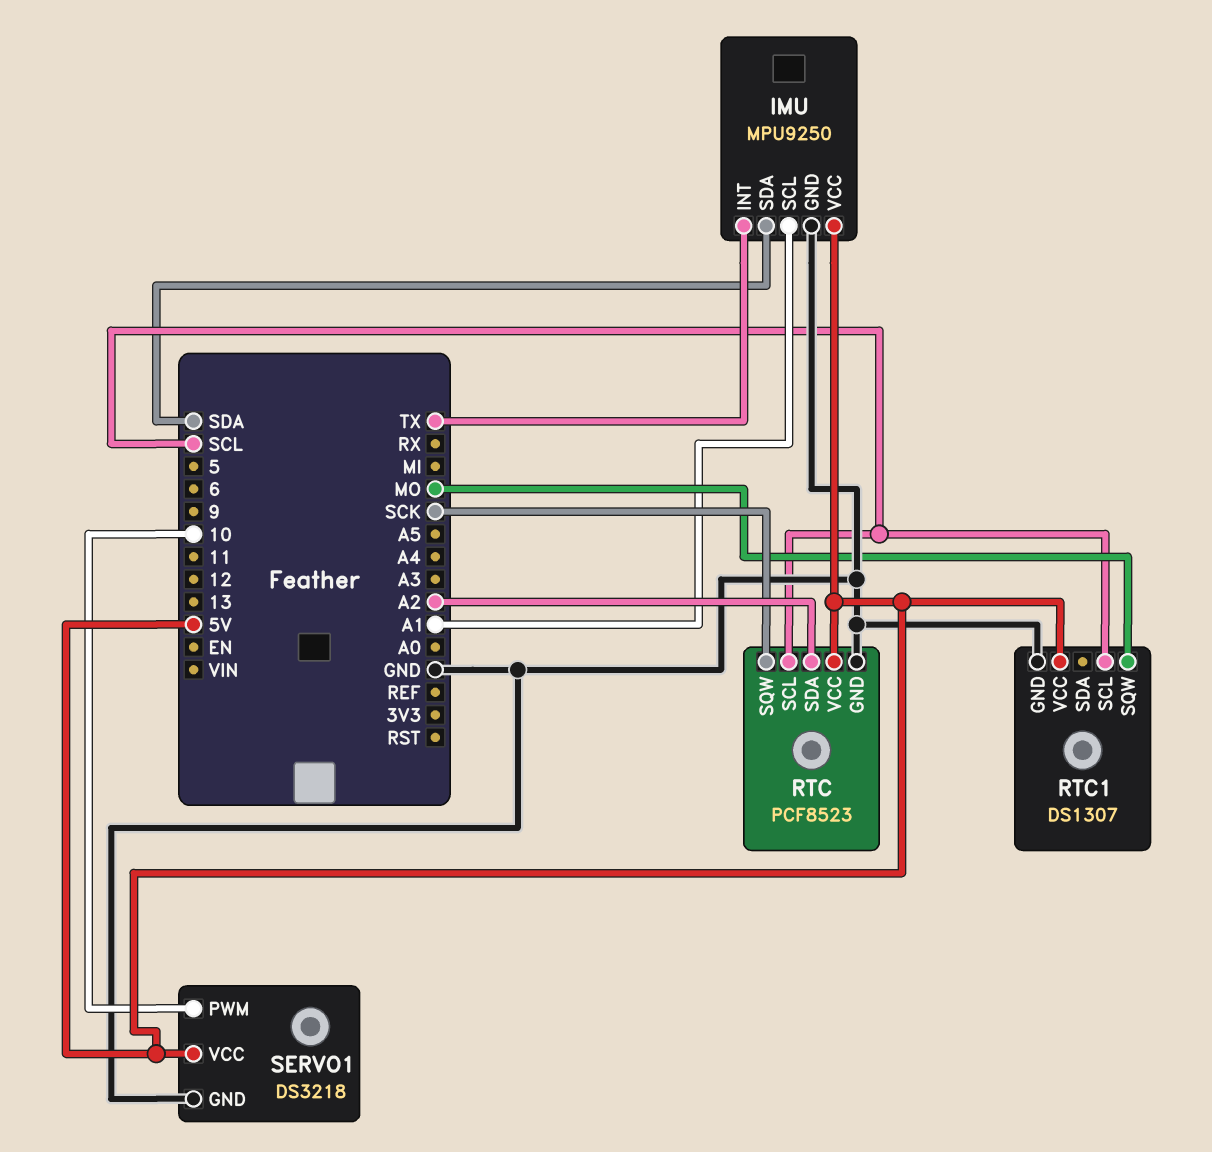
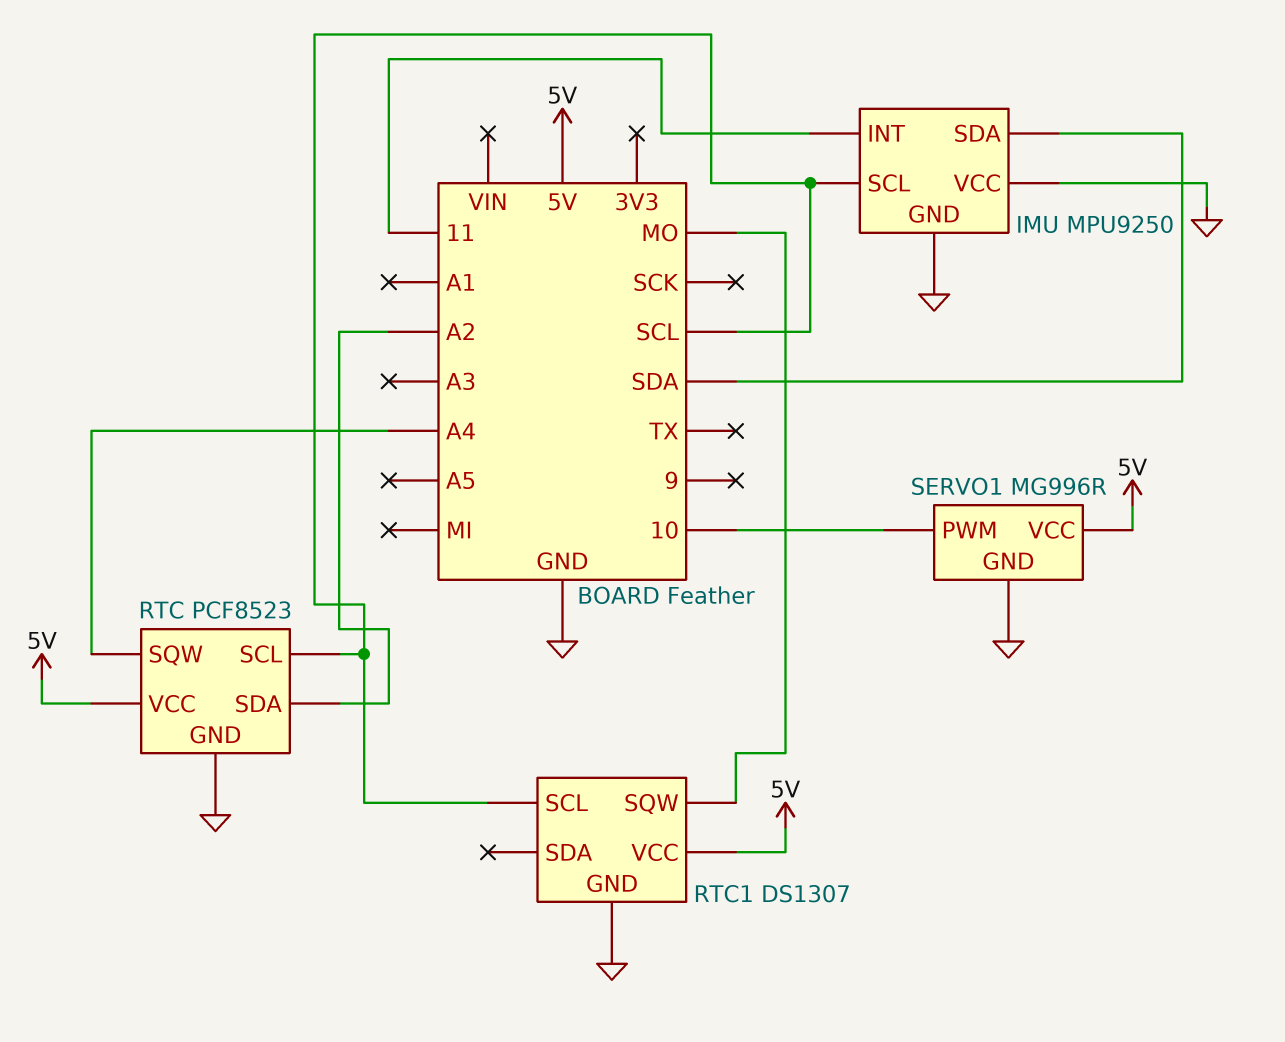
IMU pin INT: TX -> 11
IMU pin SCL: A1 -> SCL
IMU pin VCC: 5V -> GND
RTC pin SQW: SCK -> A4
SERVO1: DS3218 -> MG996R

